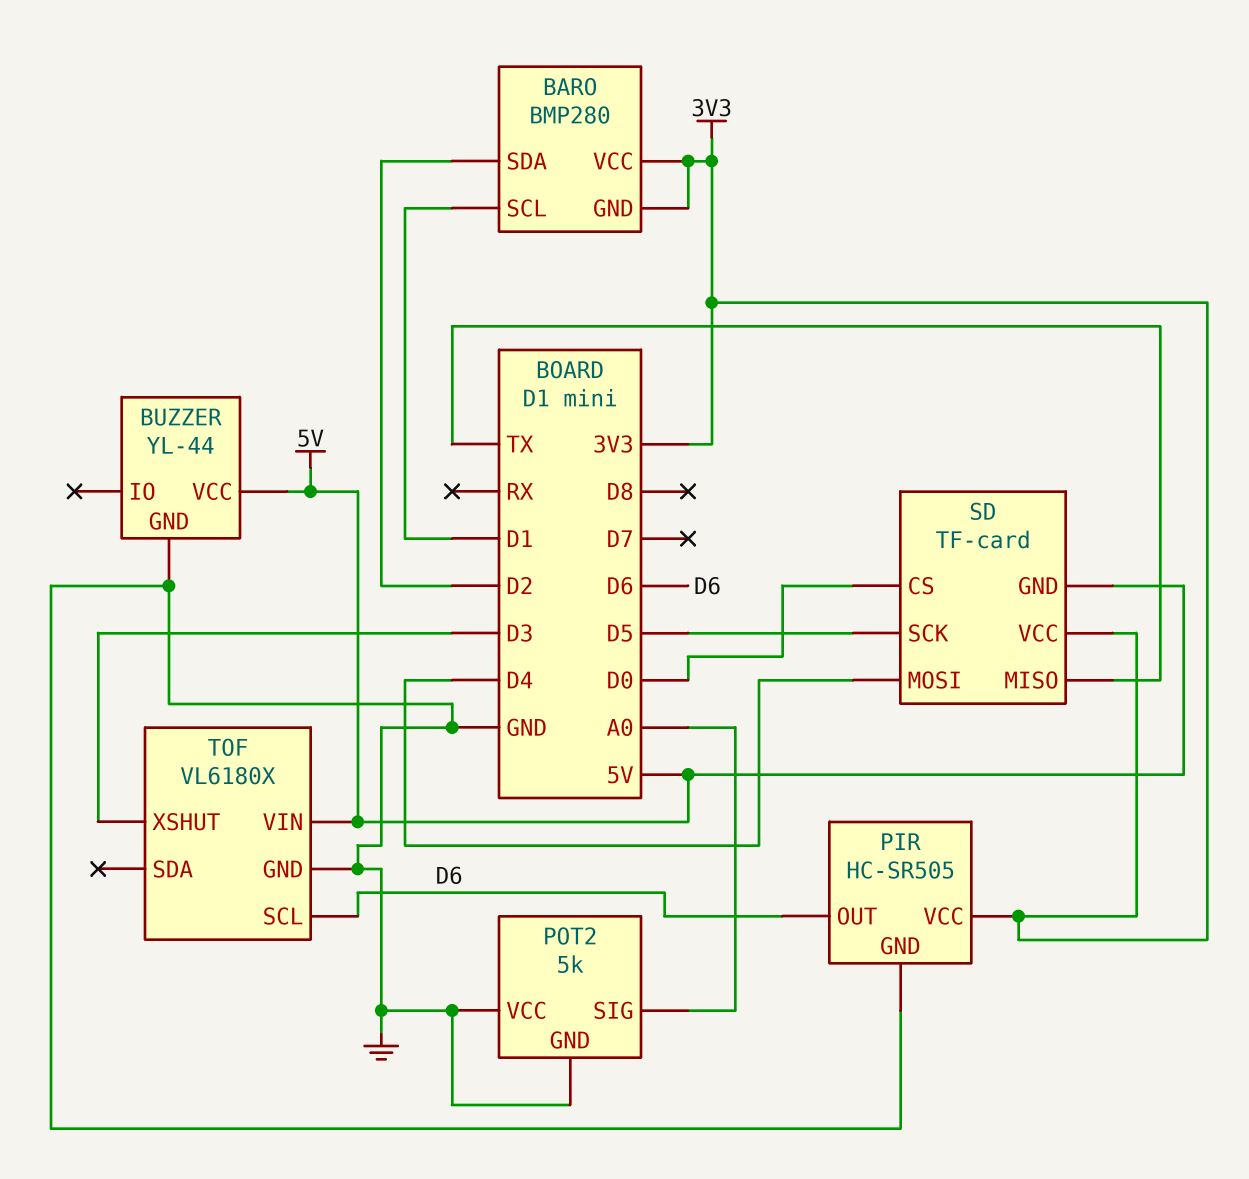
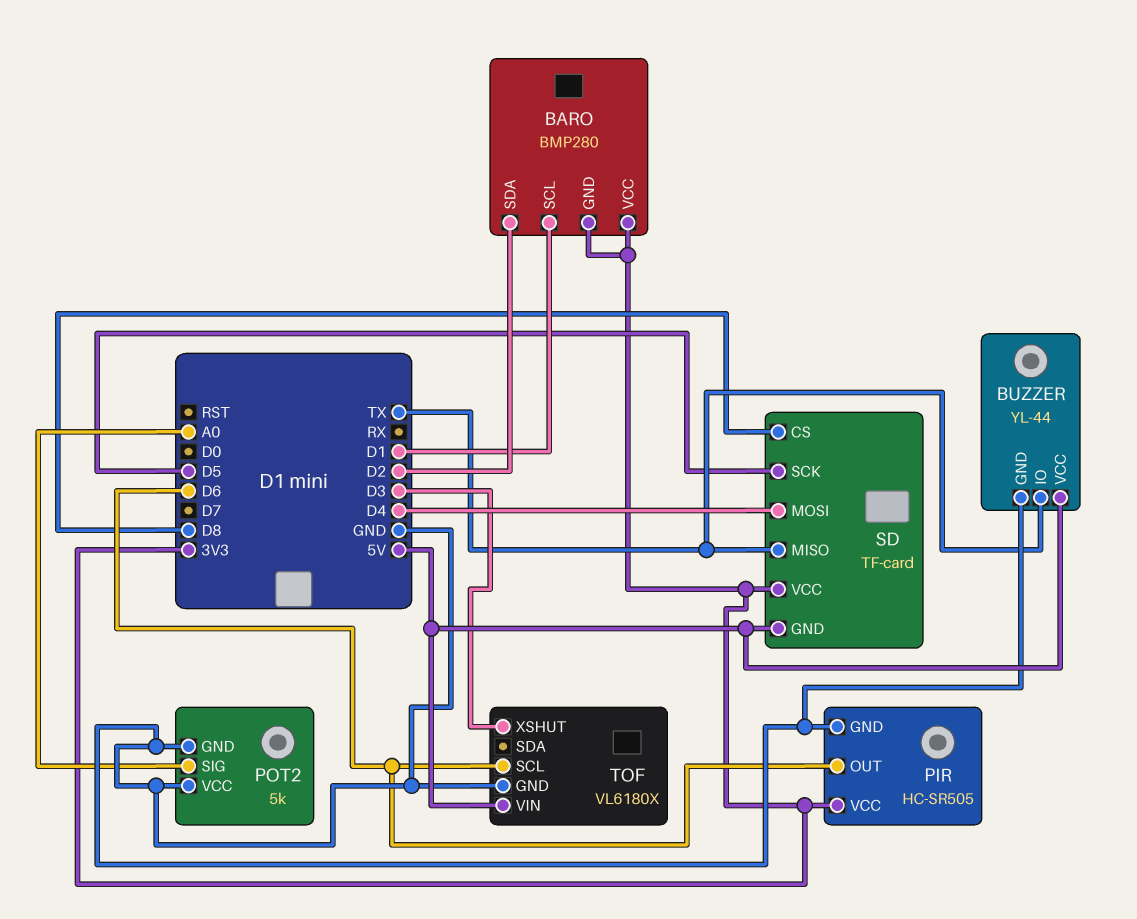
BUZZER pin IO: none -> TX
SD pin CS: D0 -> D8

